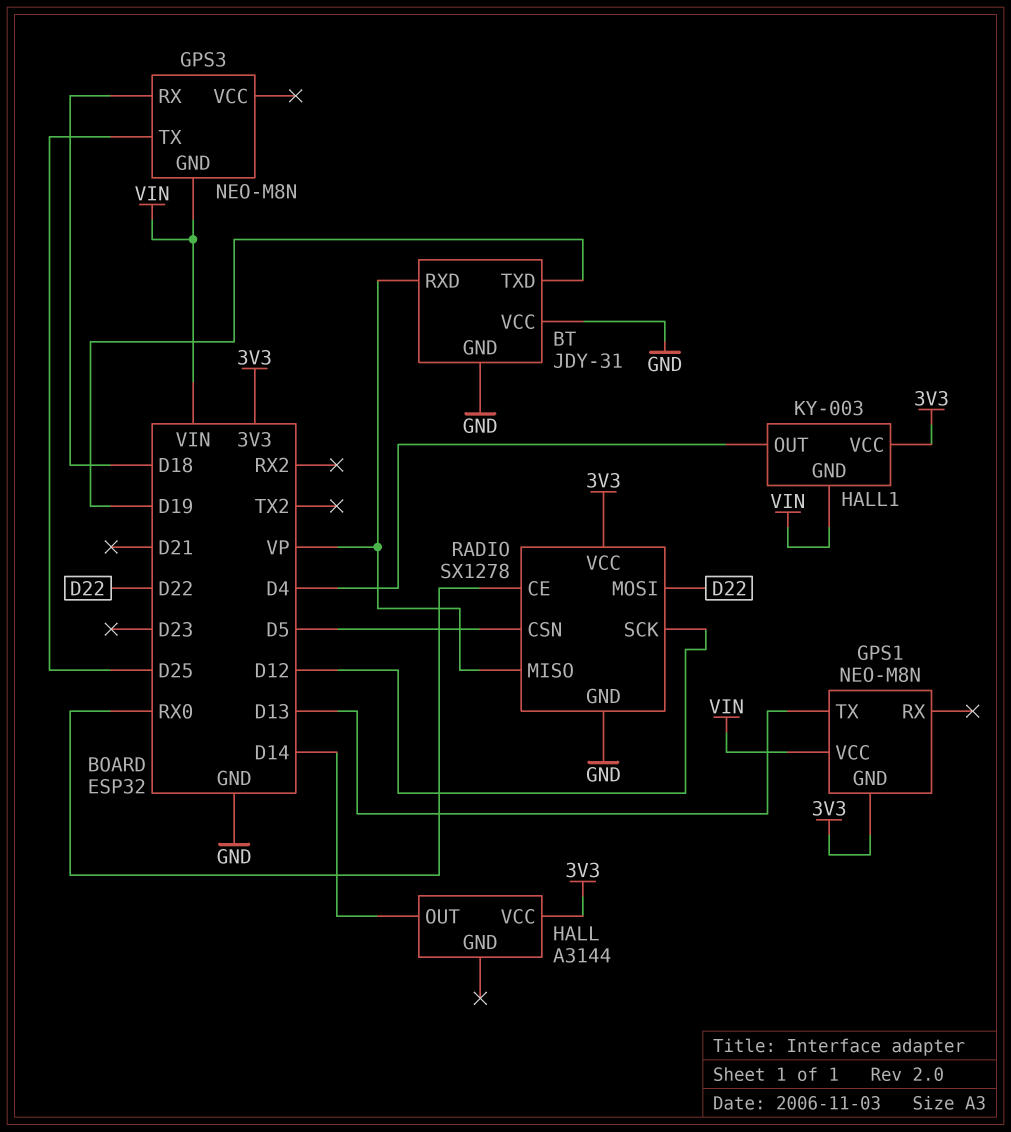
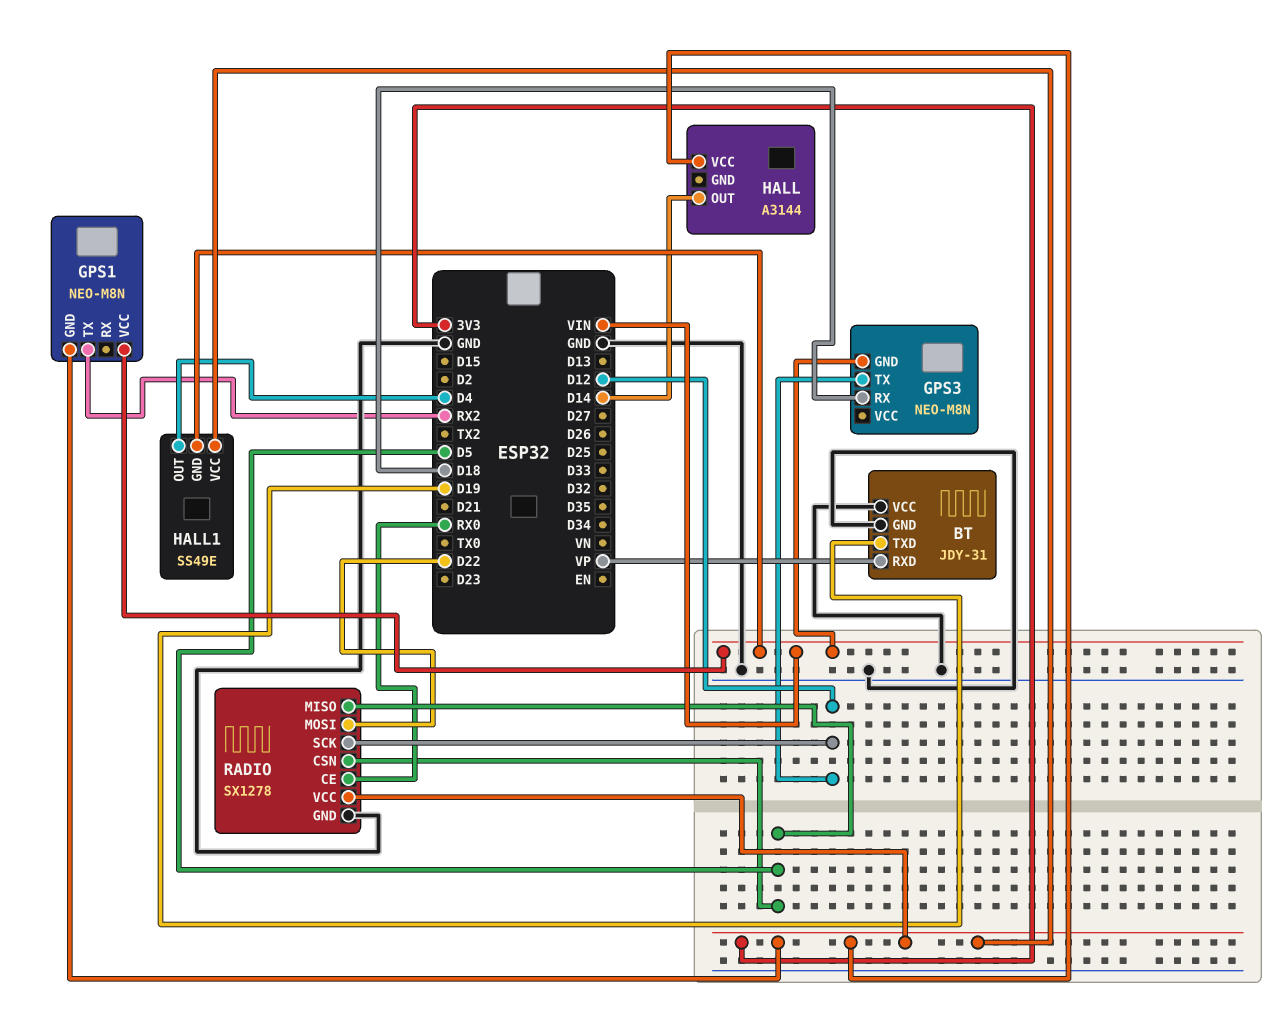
GPS1 pin TX: D13 -> RX2
GPS3 pin TX: D25 -> D12
HALL1: KY-003 -> SS49E
RADIO pin MISO: VP -> D5

